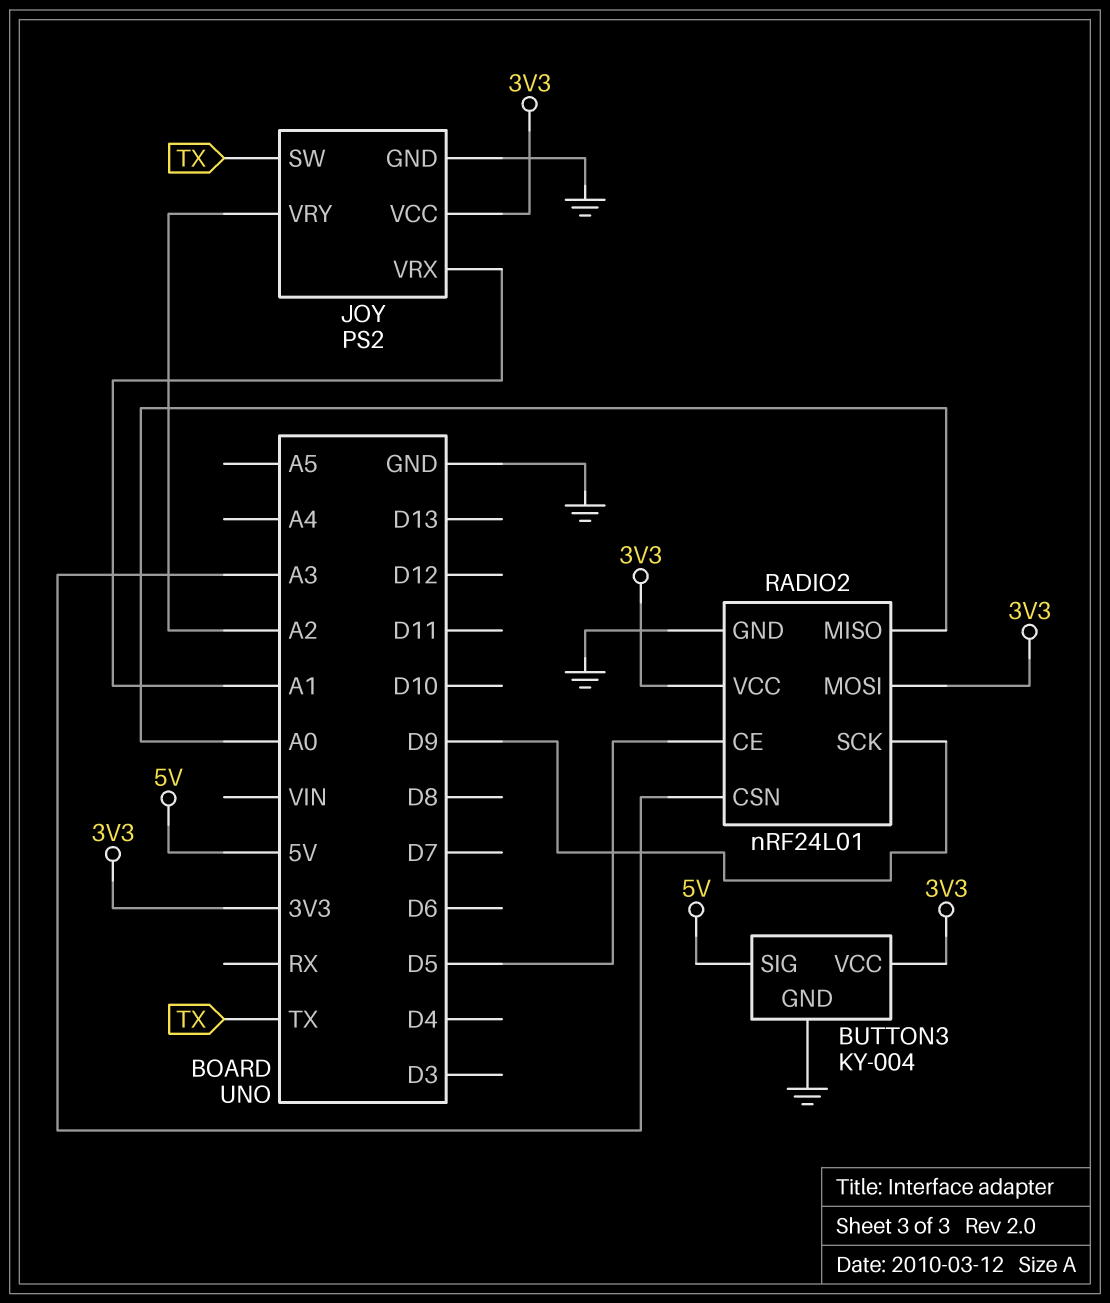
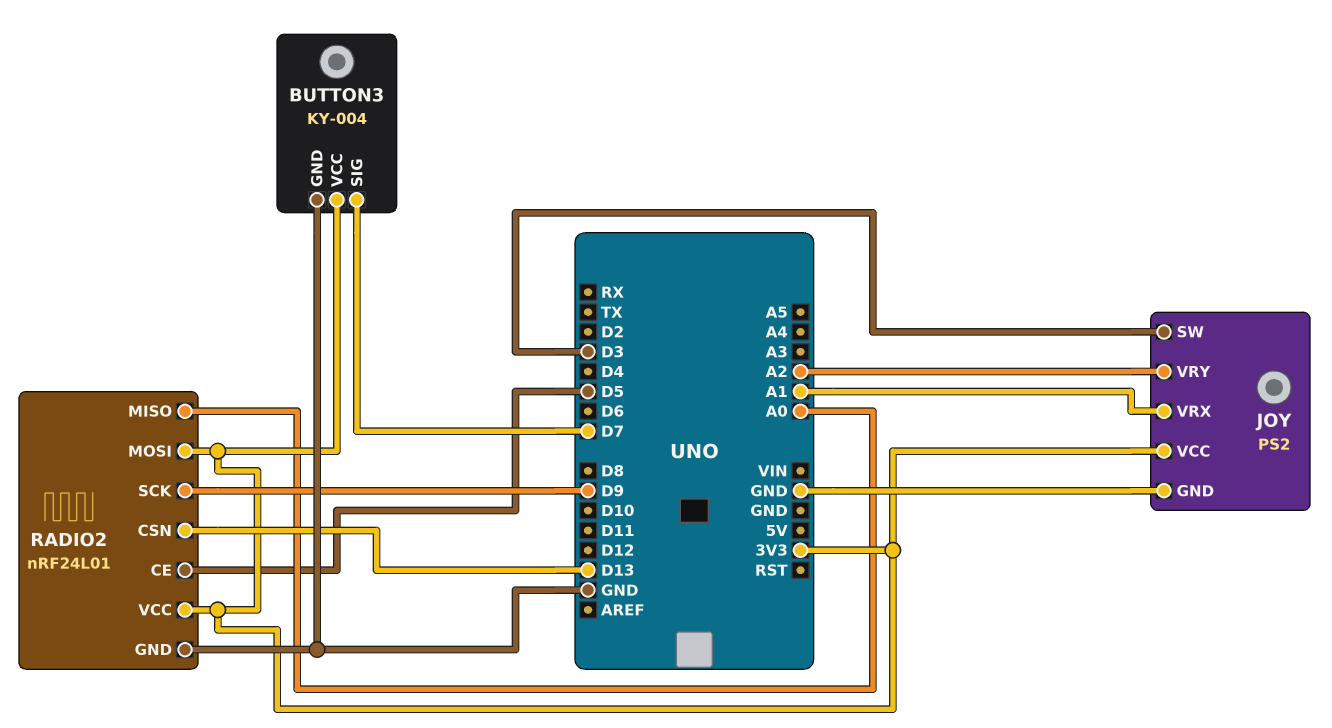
BUTTON3 pin SIG: 5V -> D7
JOY pin SW: TX -> D3
RADIO2 pin CSN: A3 -> D13

